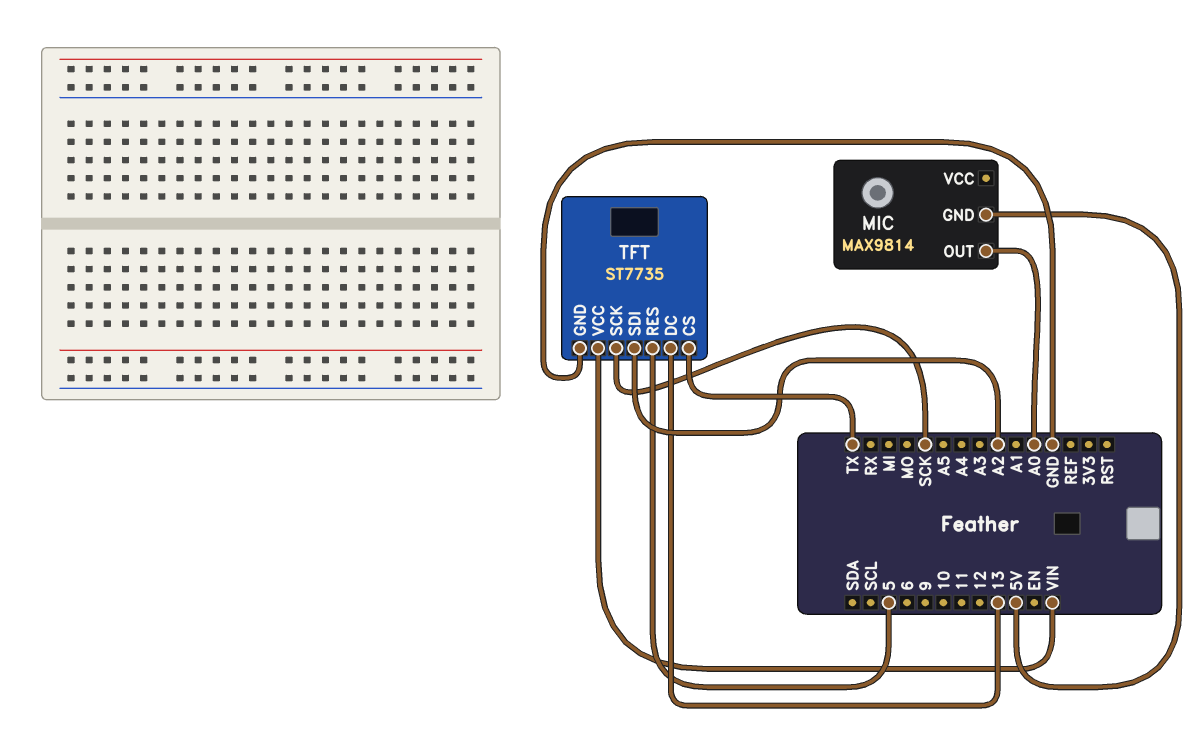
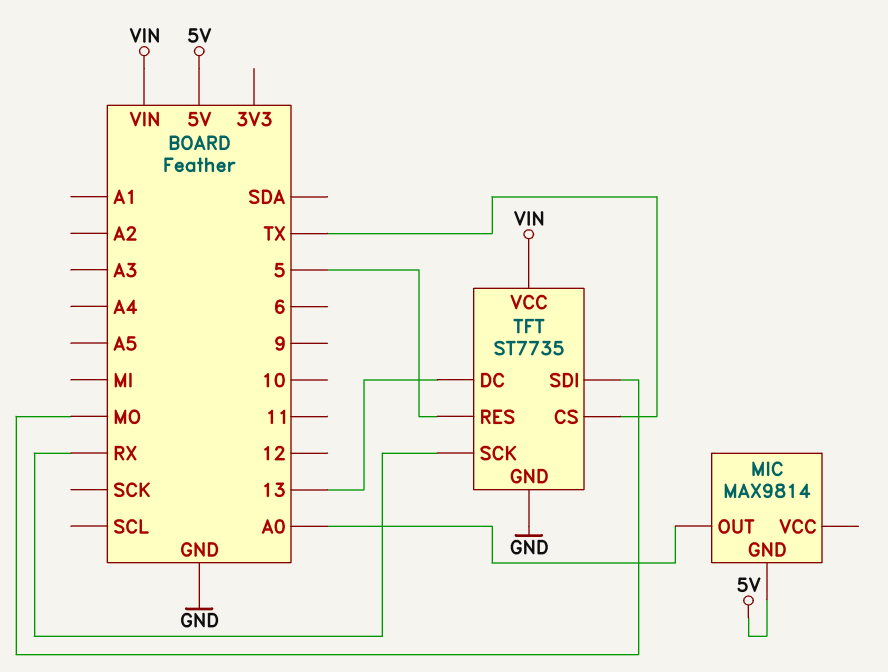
TFT pin SCK: SCK -> RX
TFT pin SDI: A2 -> MO

